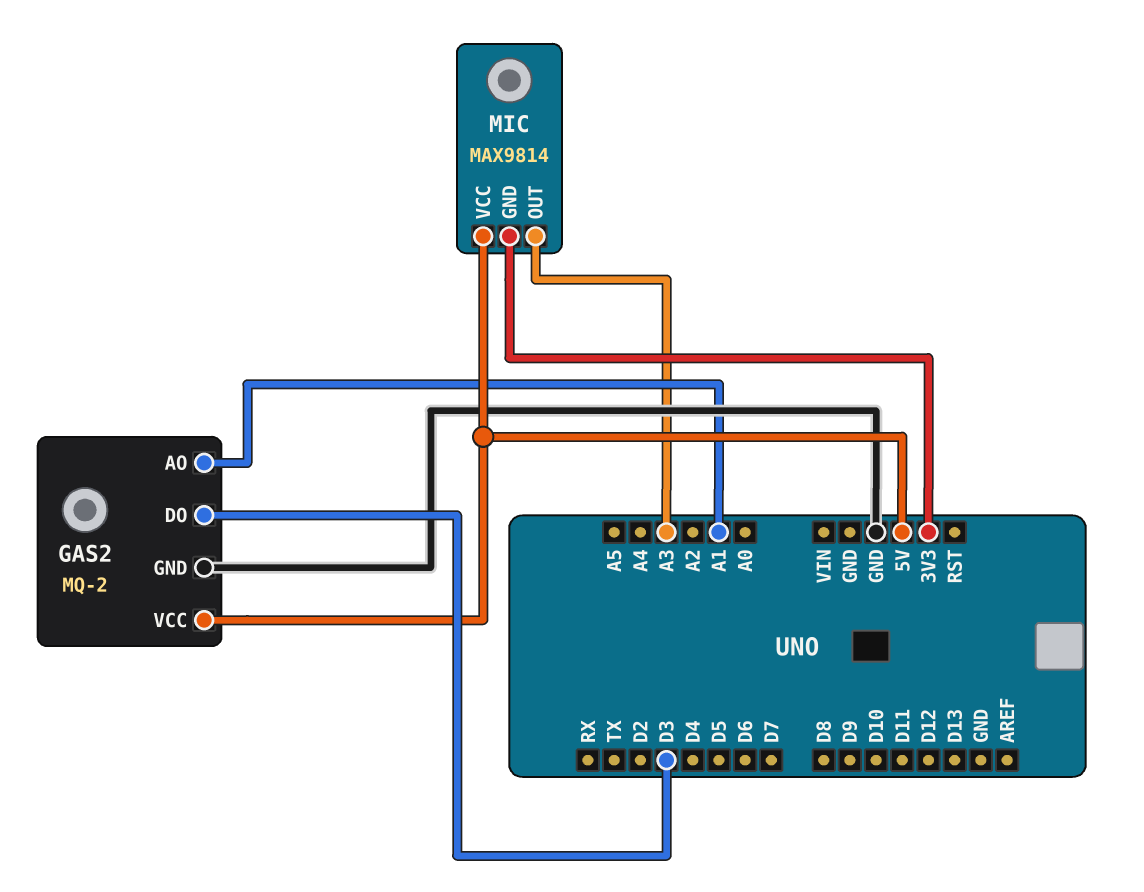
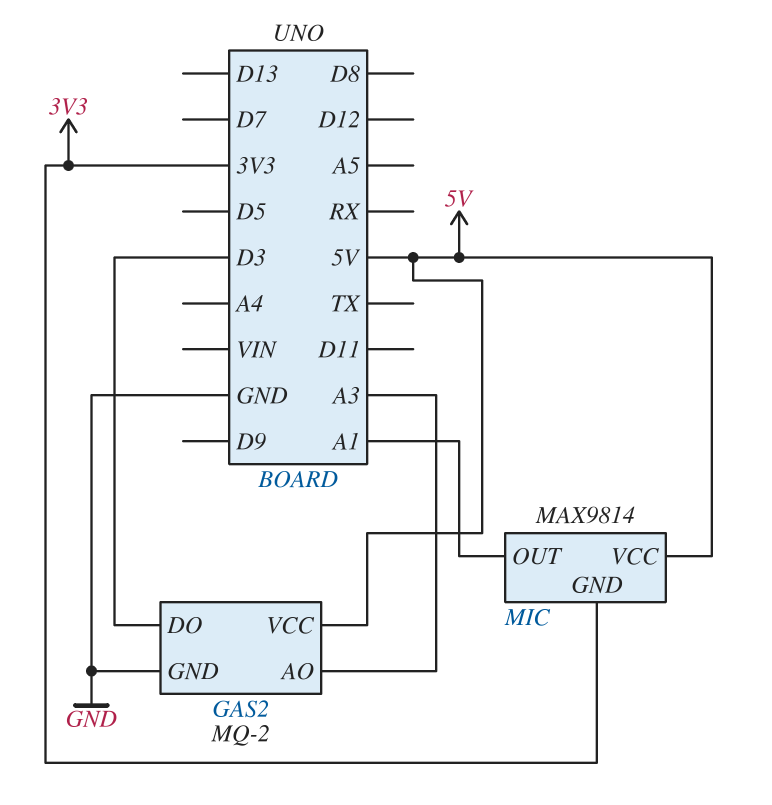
GAS2 pin AO: A1 -> A3
MIC pin OUT: A3 -> A1

